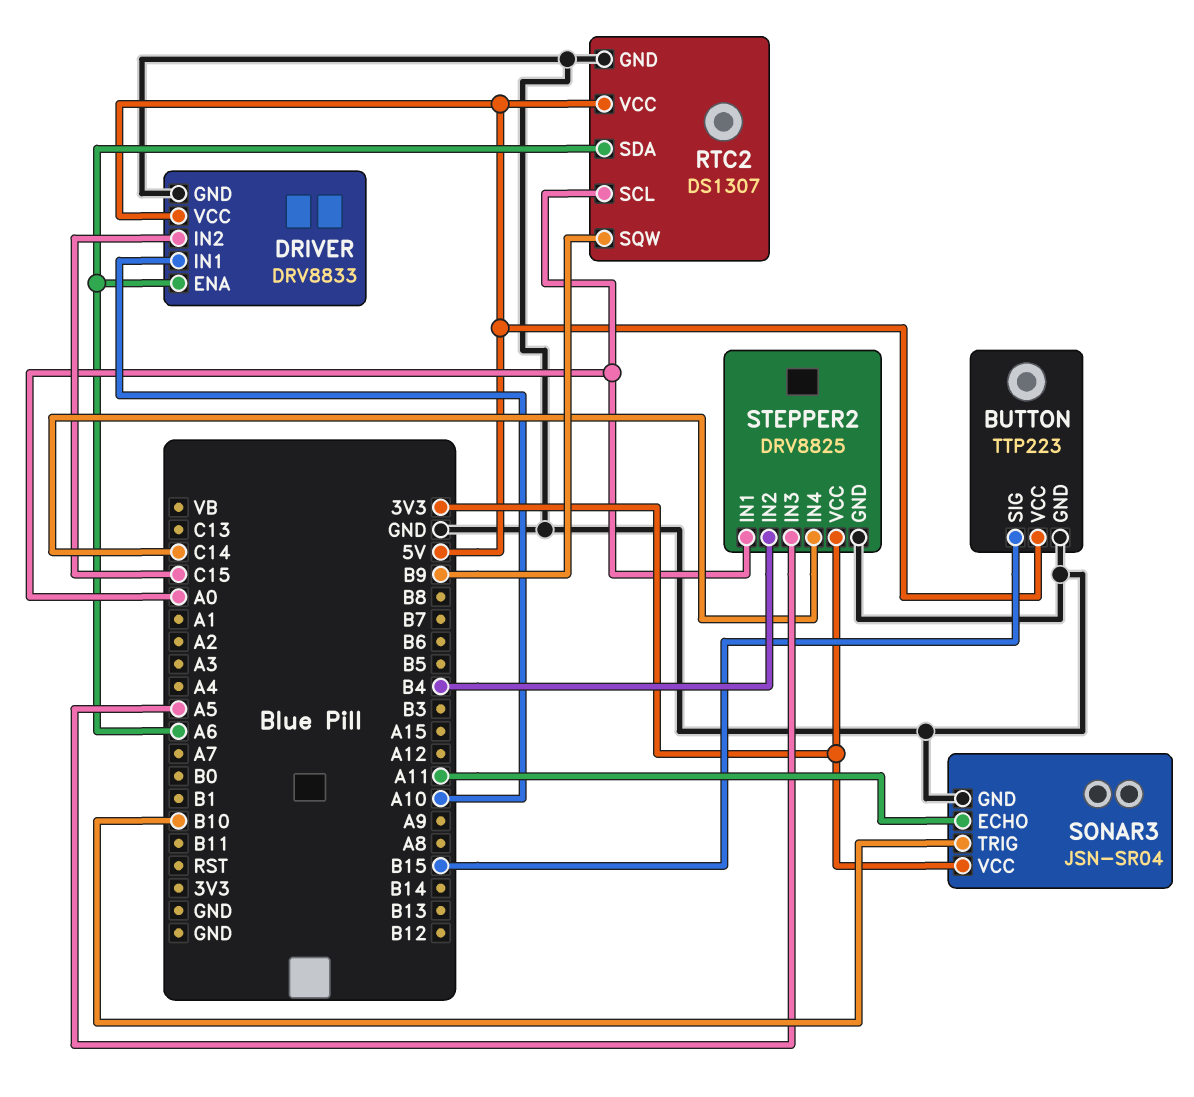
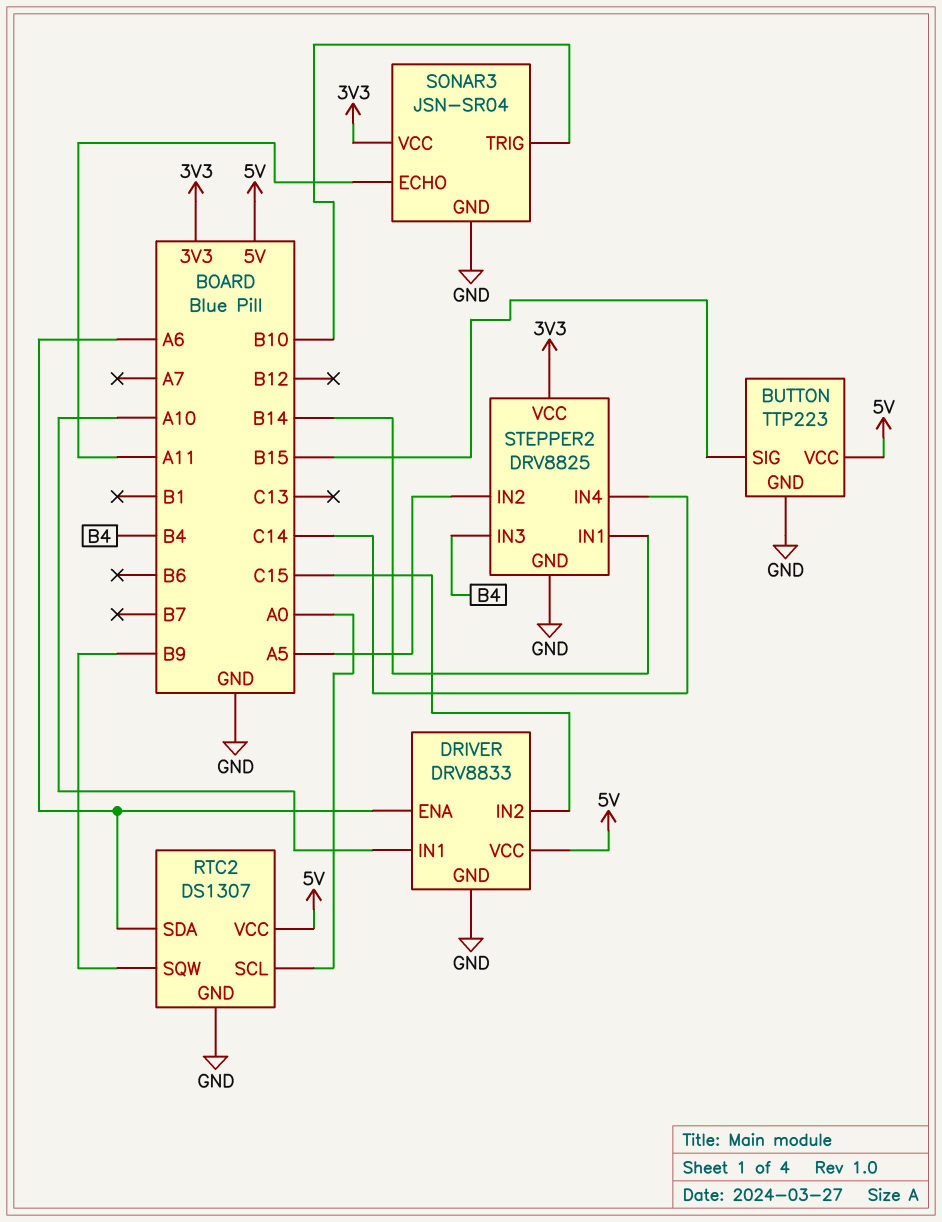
STEPPER2 pin IN1: A0 -> B14
STEPPER2 pin IN2: B4 -> A5
STEPPER2 pin IN3: A5 -> B4

